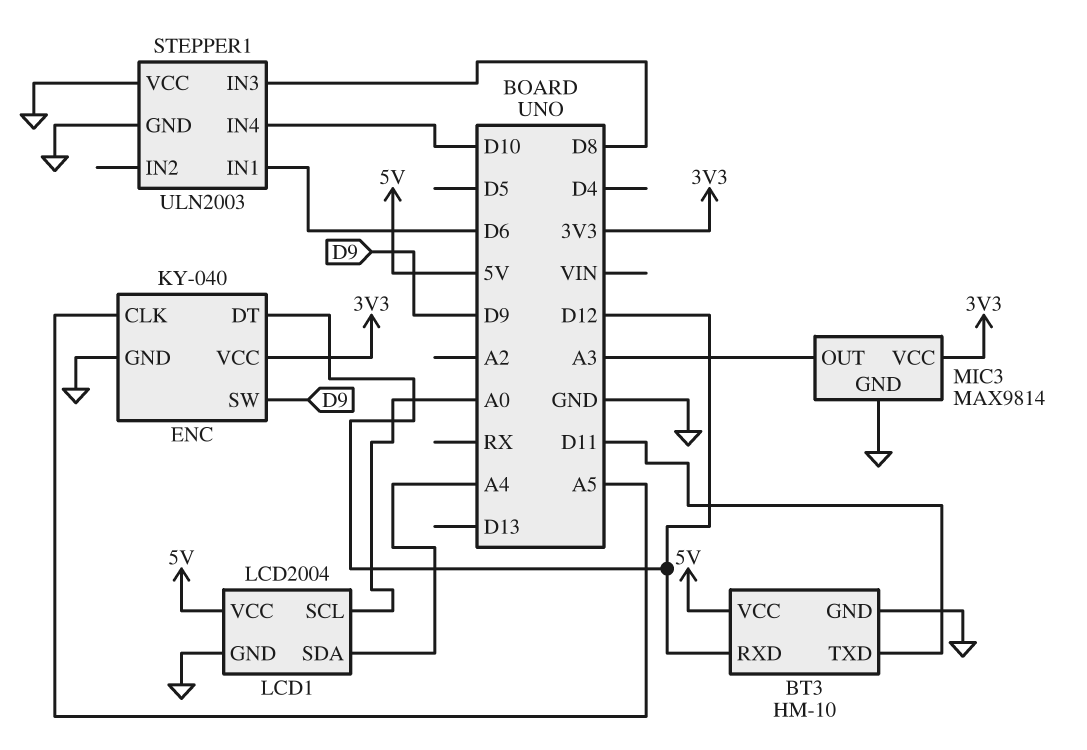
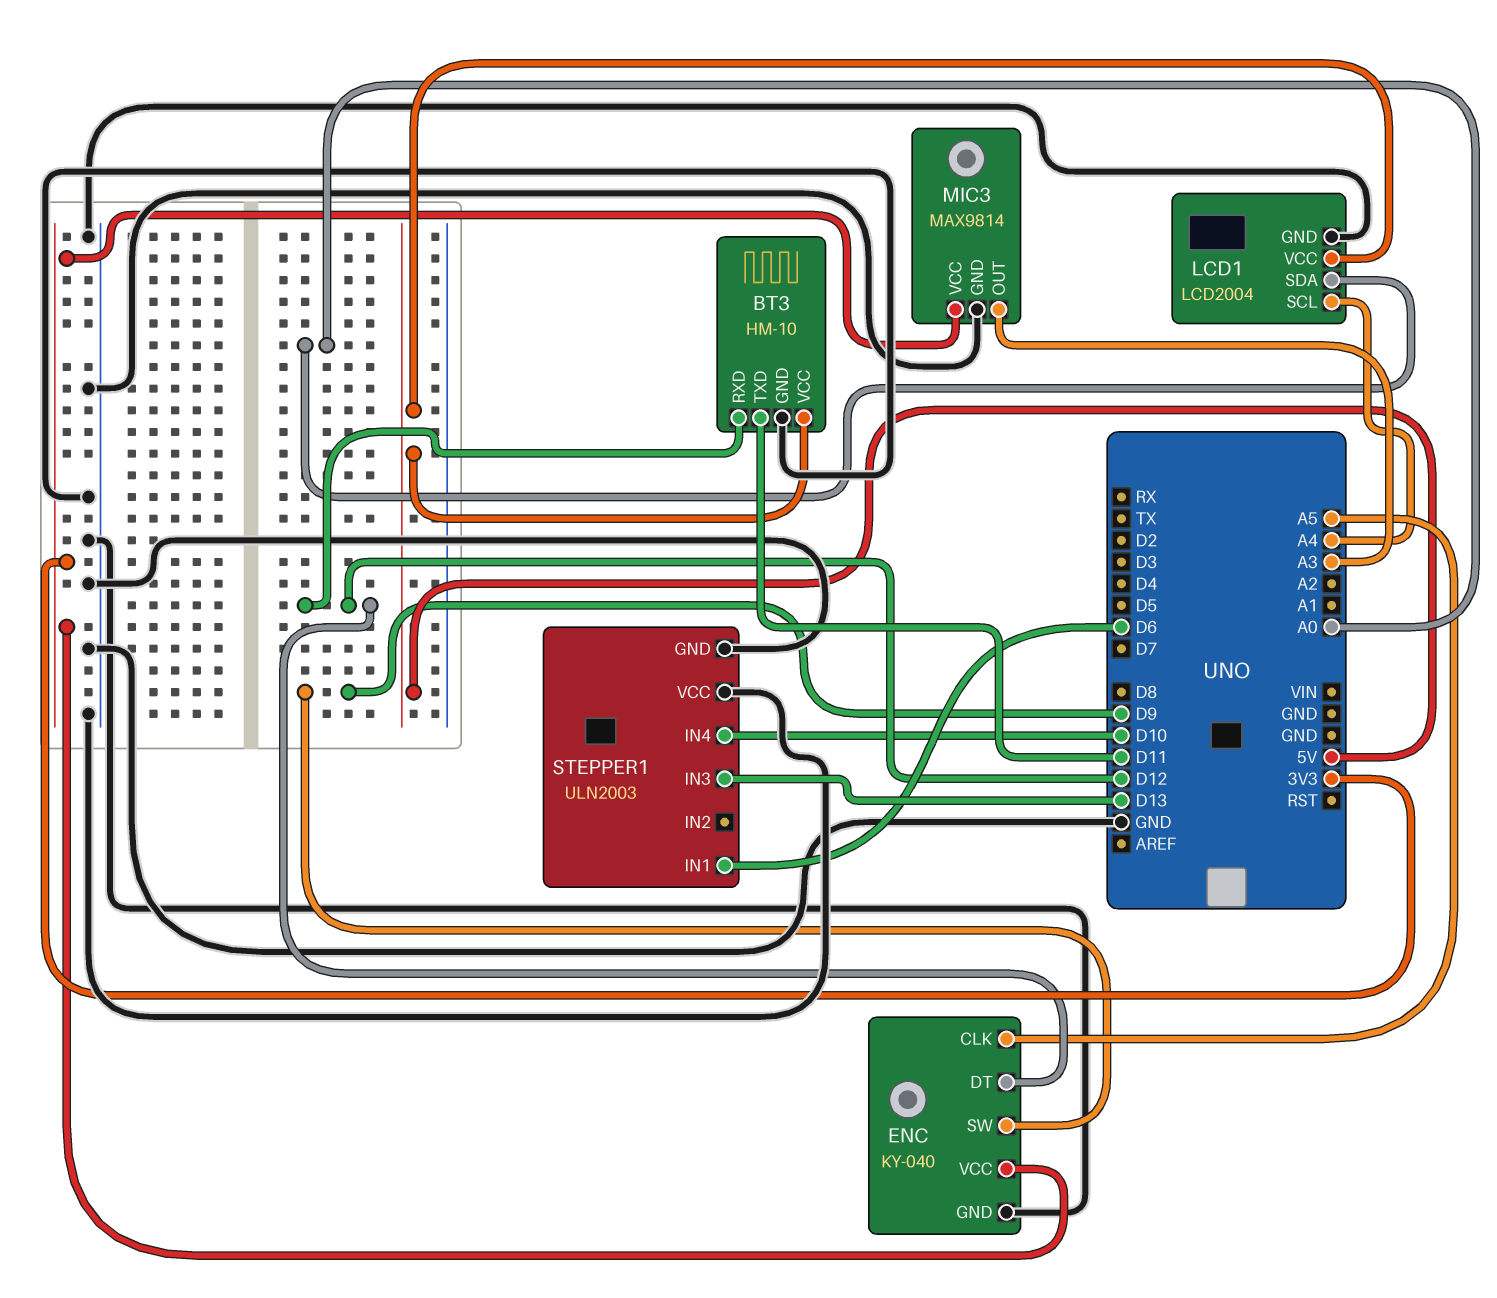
LCD1 pin SCL: A0 -> A4
LCD1 pin SDA: A4 -> A0
STEPPER1 pin IN3: D8 -> D13

